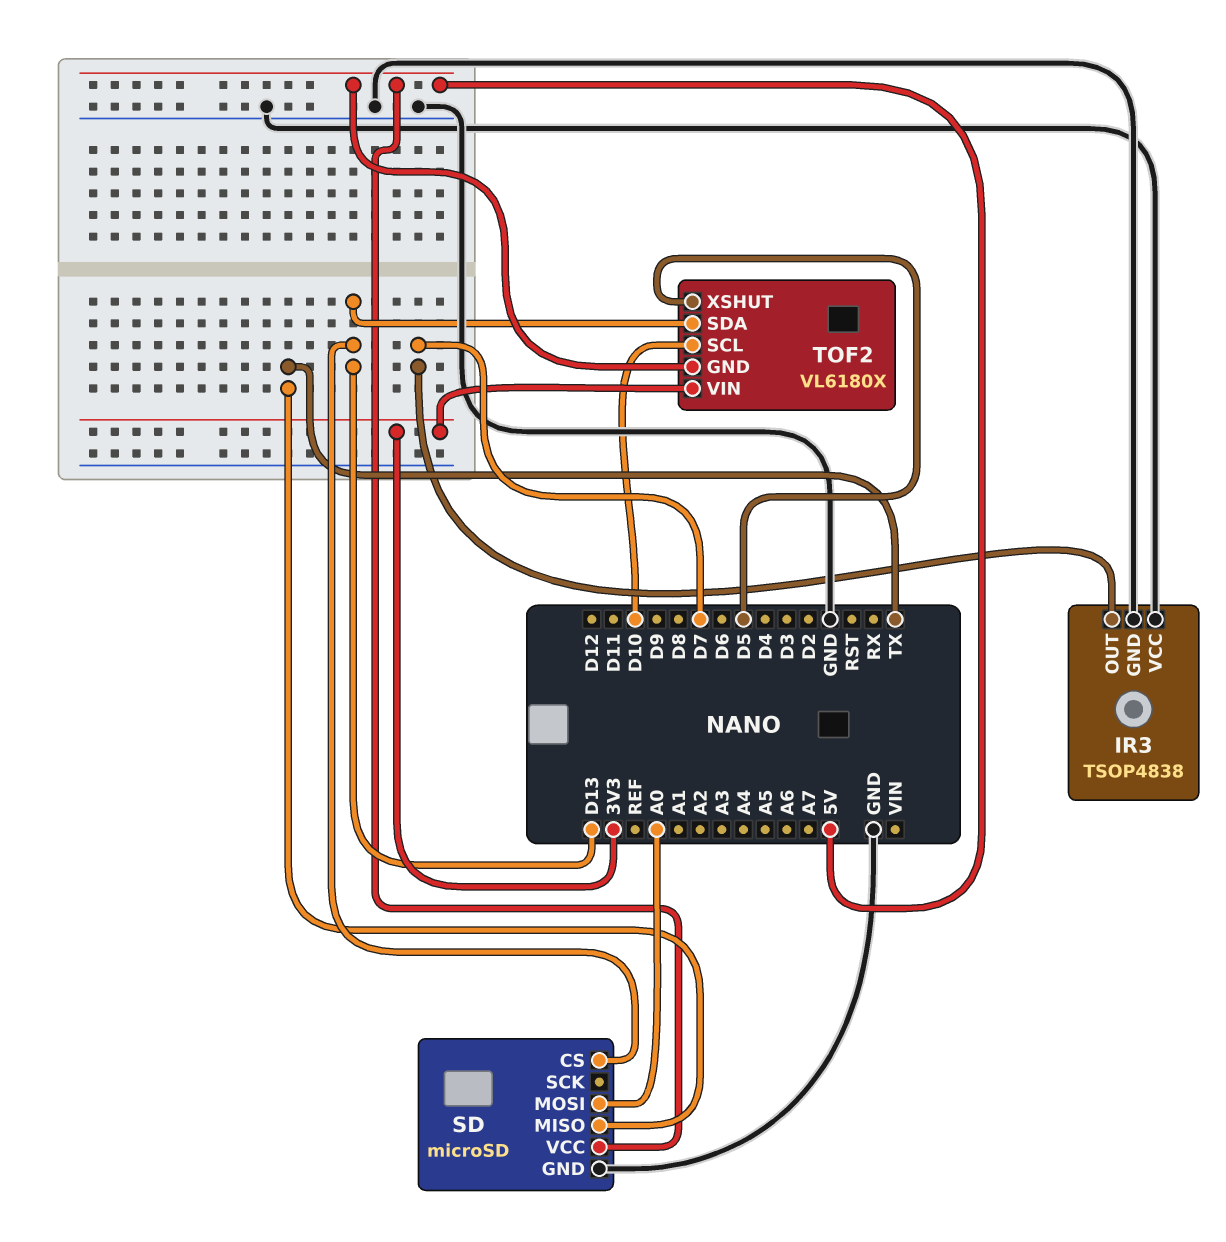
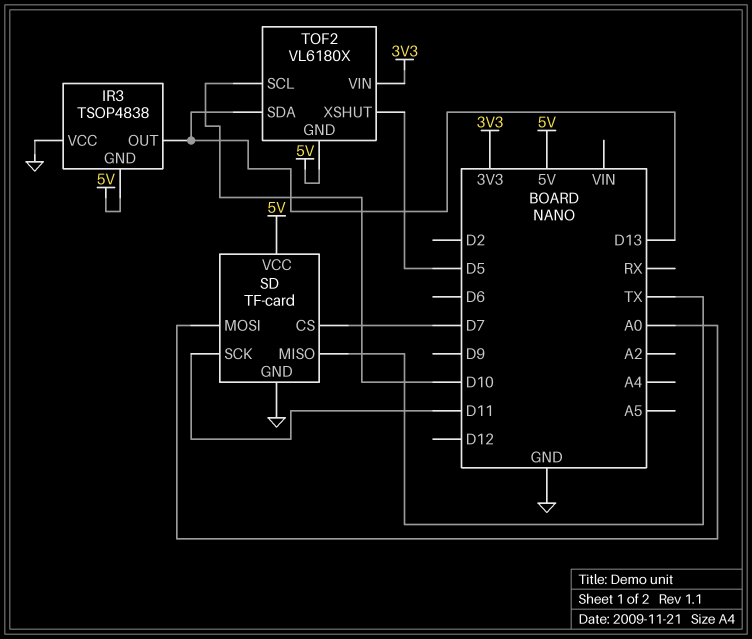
IR3 pin GND: GND -> 5V
IR3 pin OUT: D7 -> D13
SD: microSD -> TF-card
SD pin CS: D13 -> D7
SD pin SCK: none -> D11

